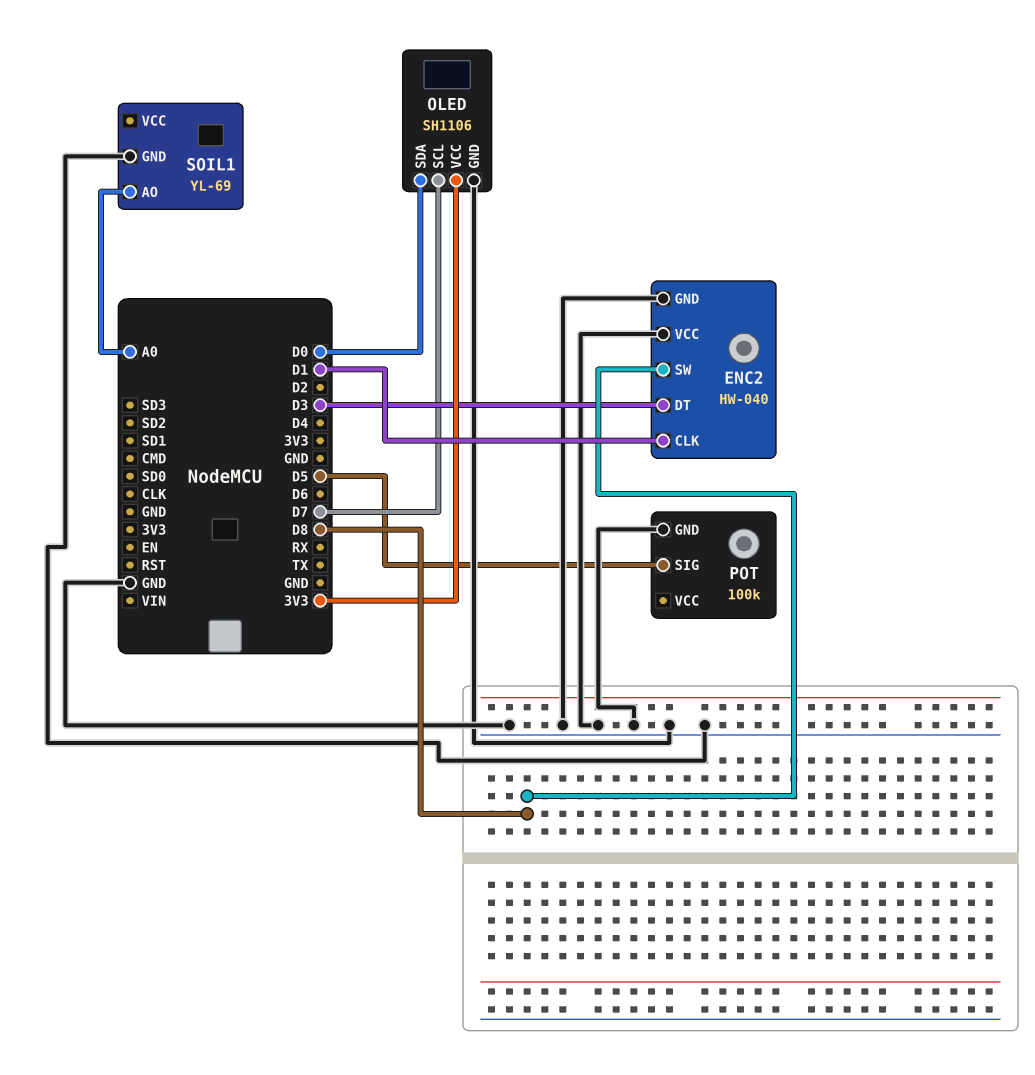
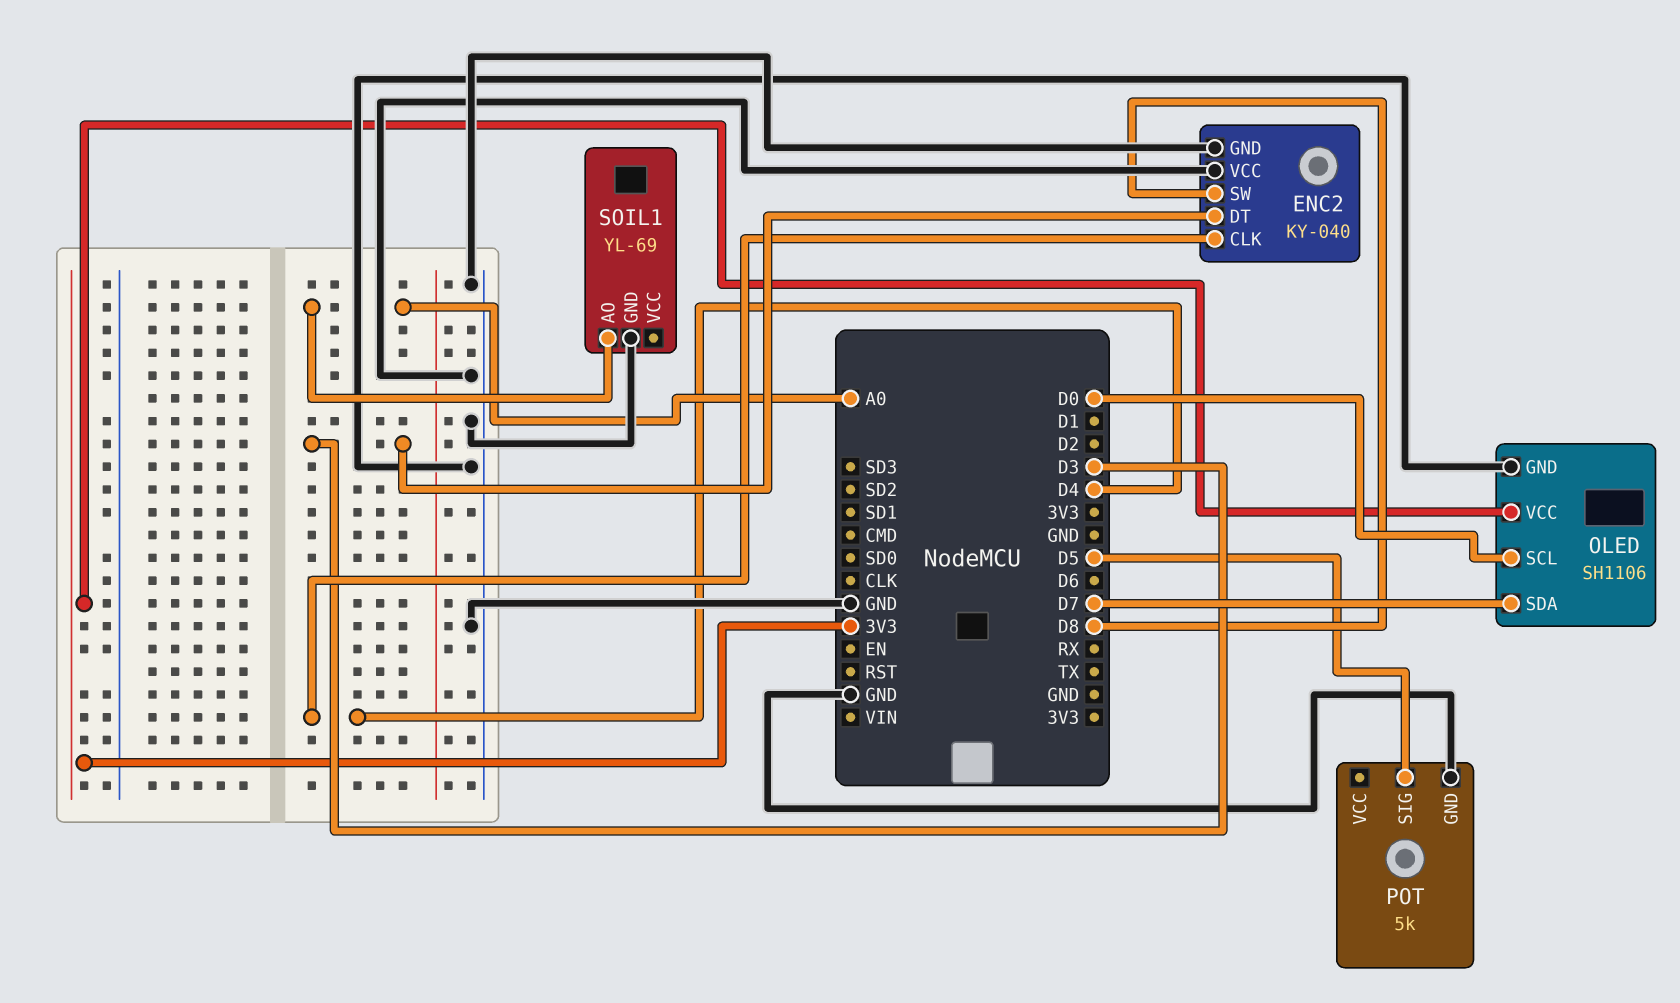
ENC2: HW-040 -> KY-040
ENC2 pin CLK: D1 -> D4
OLED pin SCL: D7 -> D0
OLED pin SDA: D0 -> D7
POT: 100k -> 5k

